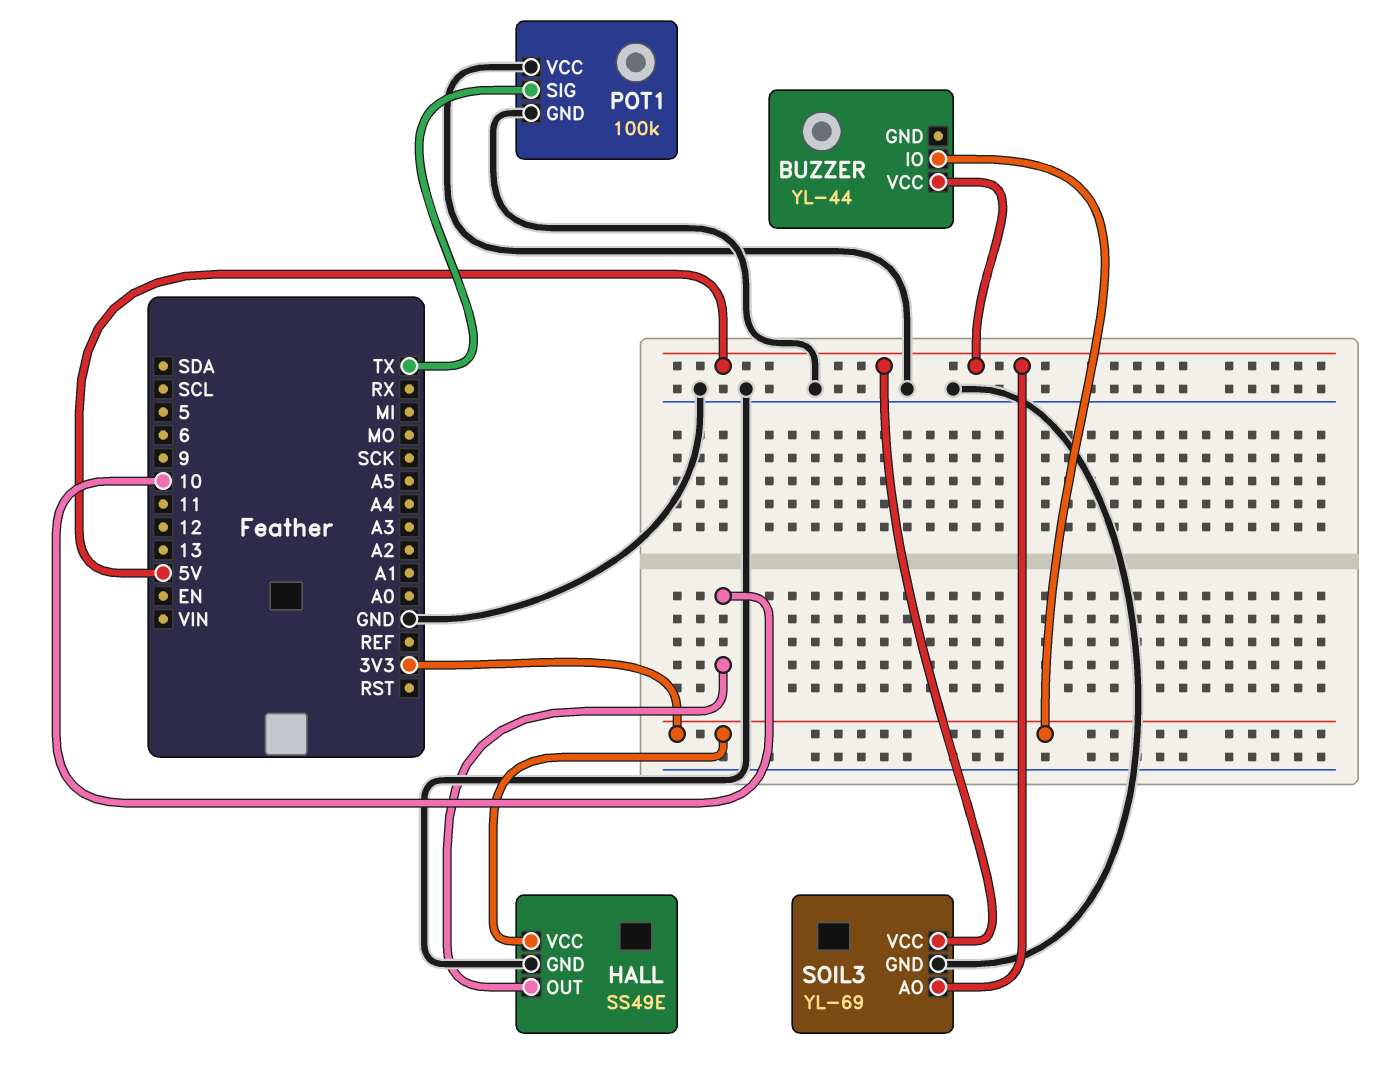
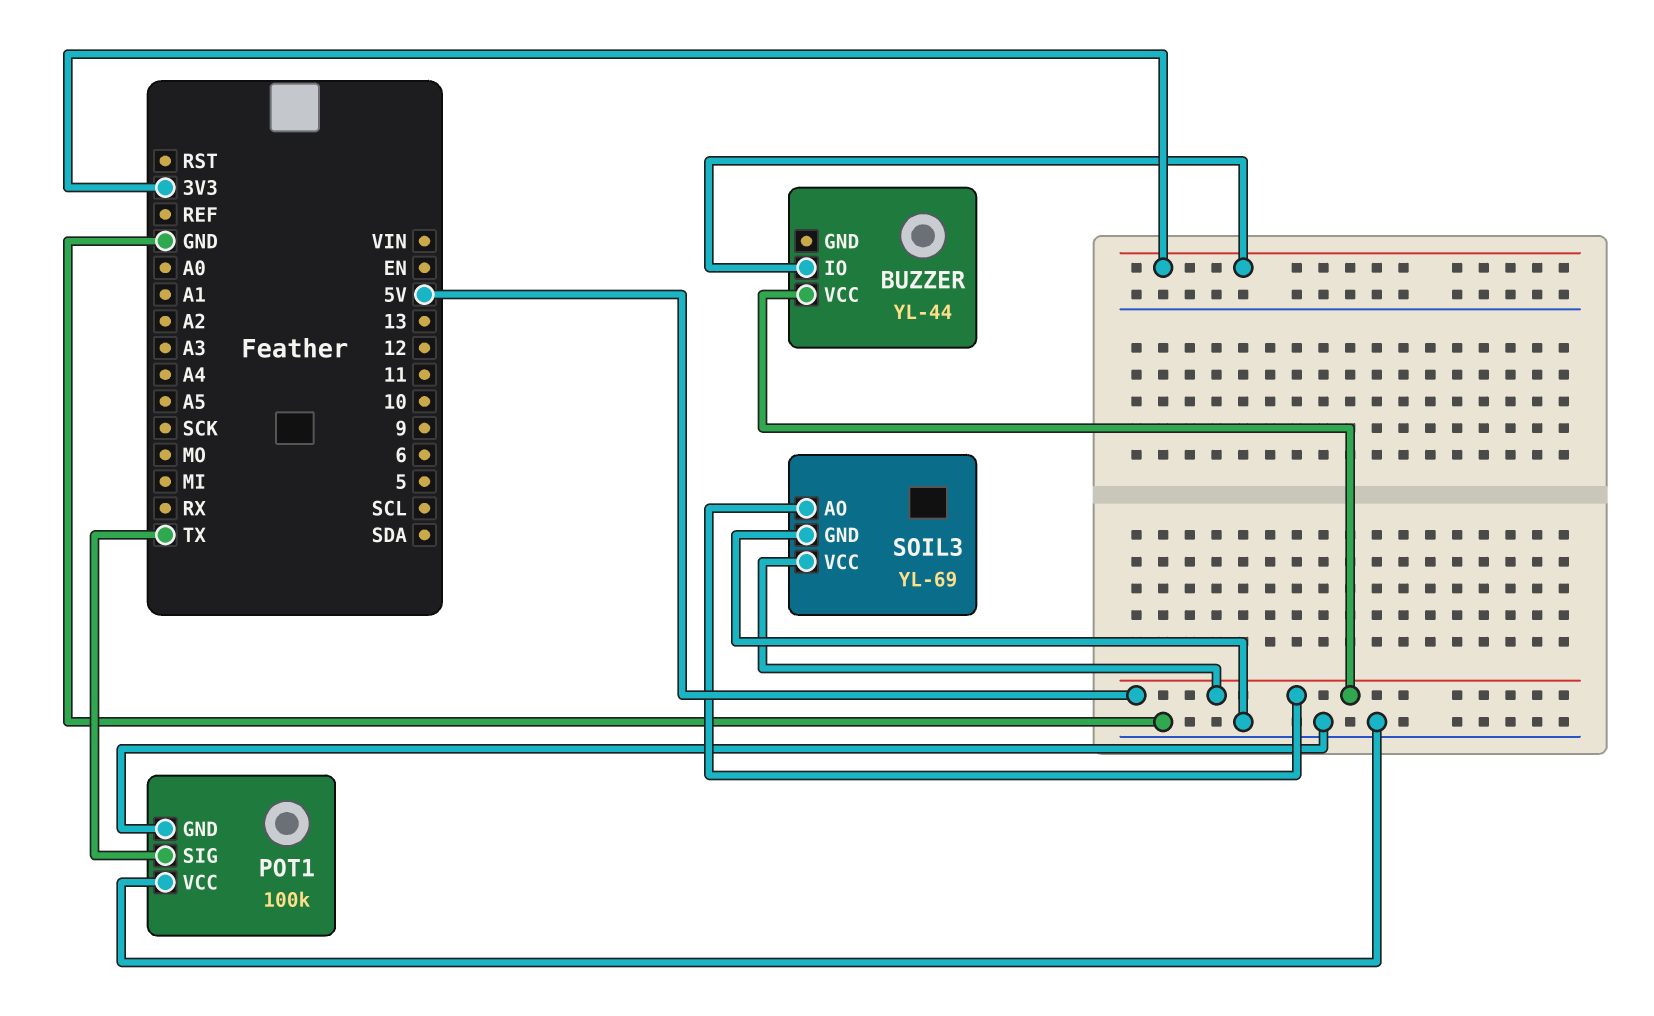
HALL: SS49E -> none
HALL pin GND: GND -> none
HALL pin OUT: 10 -> none
HALL pin VCC: 3V3 -> none

